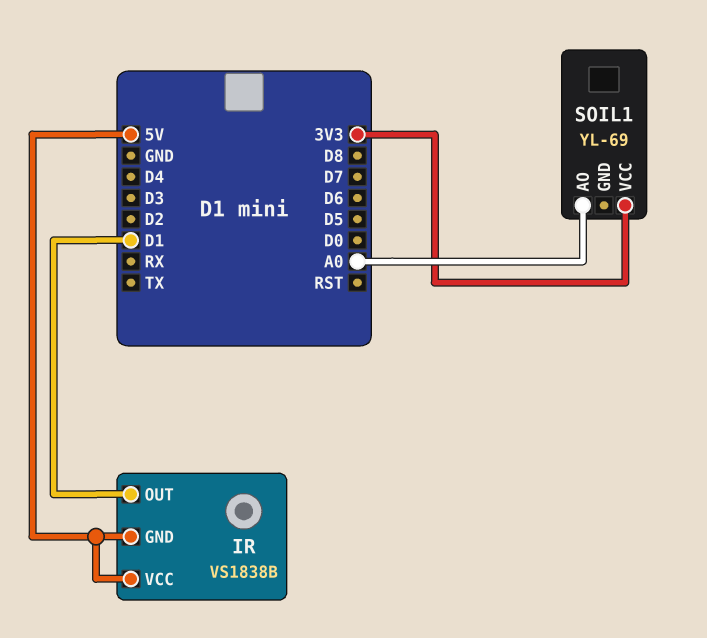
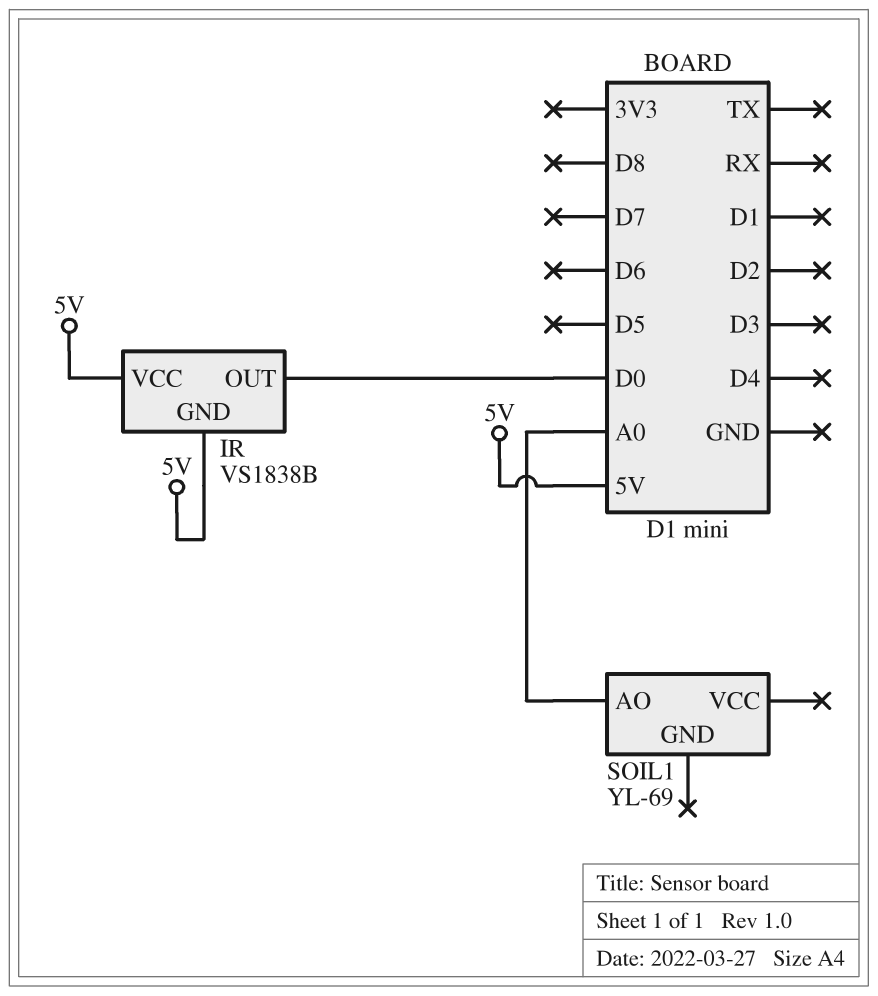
IR pin OUT: D1 -> D0
SOIL1 pin VCC: 3V3 -> none

